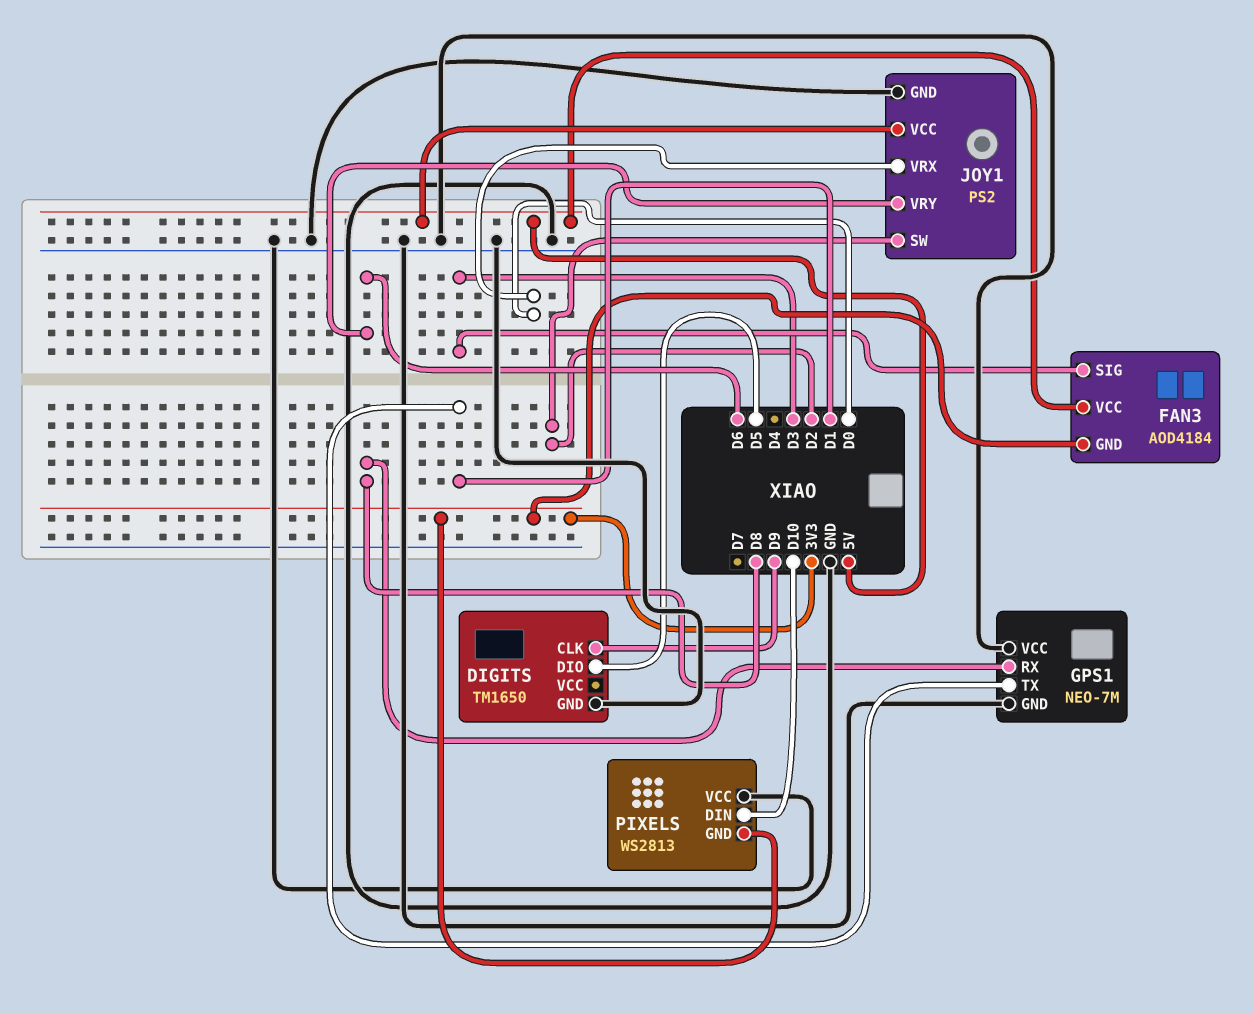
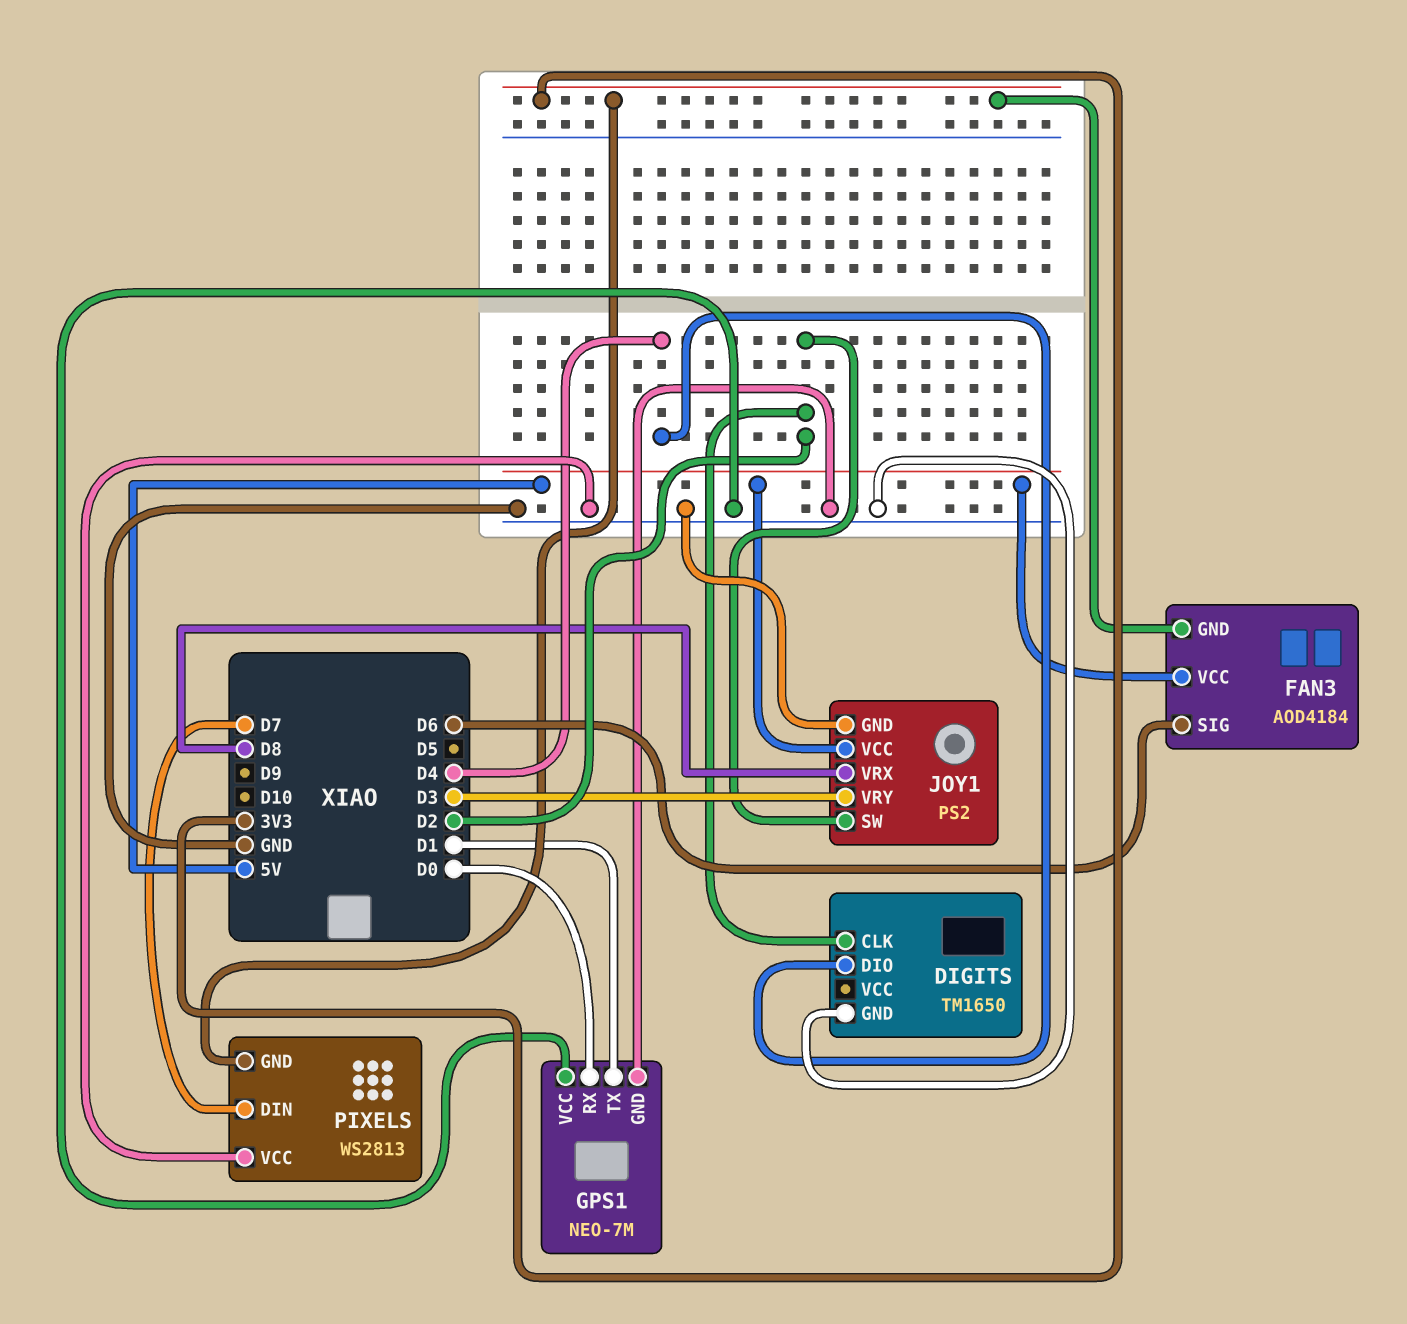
DIGITS pin CLK: D9 -> D2
DIGITS pin DIO: D5 -> D4
FAN3 pin SIG: D3 -> D6
GPS1 pin RX: D8 -> D0
JOY1 pin VRX: D0 -> D8
JOY1 pin VRY: D6 -> D3
PIXELS pin DIN: D10 -> D7

